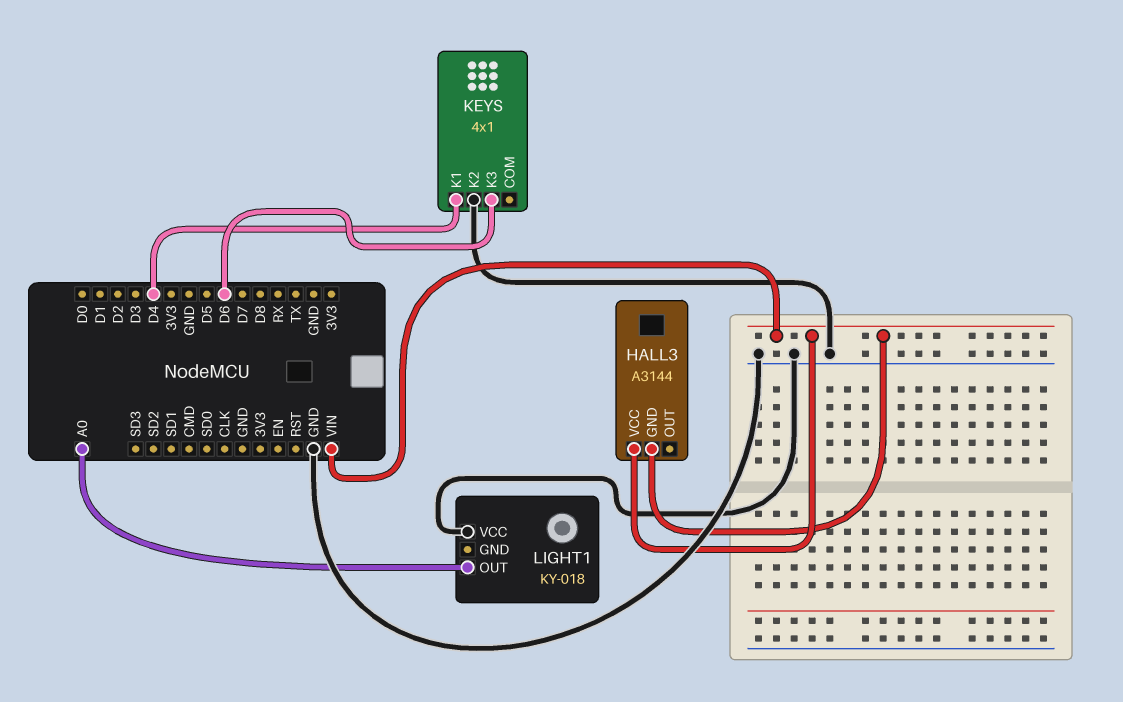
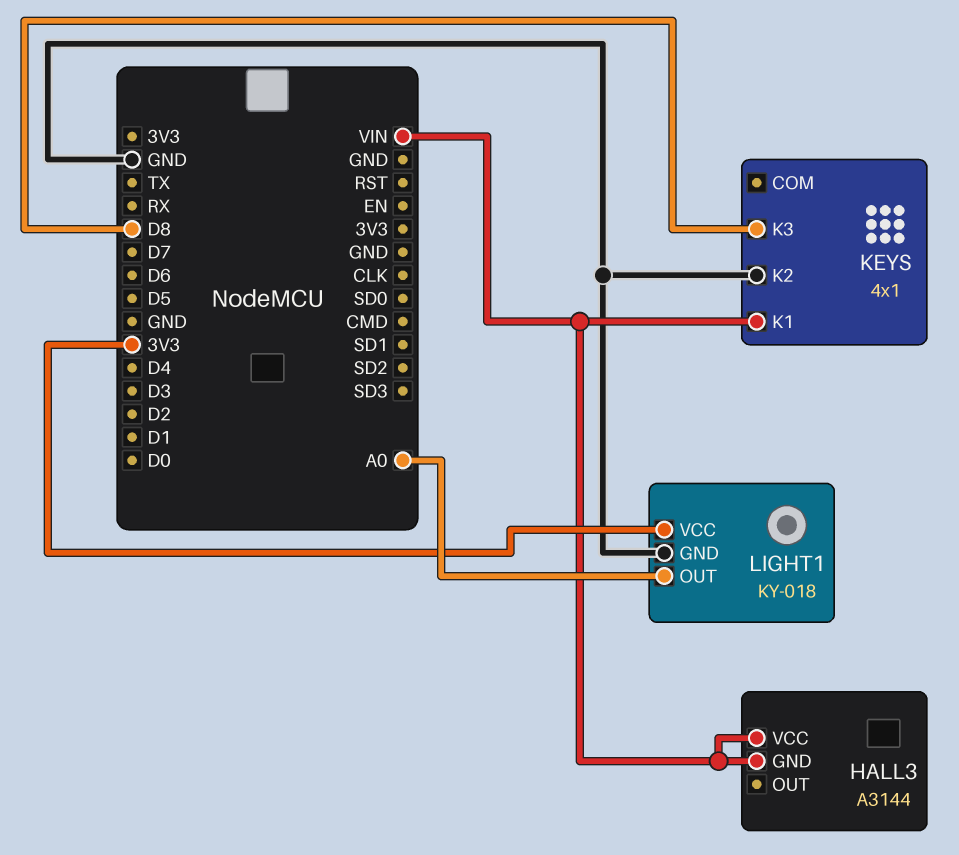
KEYS pin K1: D4 -> VIN
KEYS pin K3: D6 -> D8
LIGHT1 pin GND: none -> GND
LIGHT1 pin VCC: GND -> 3V3

